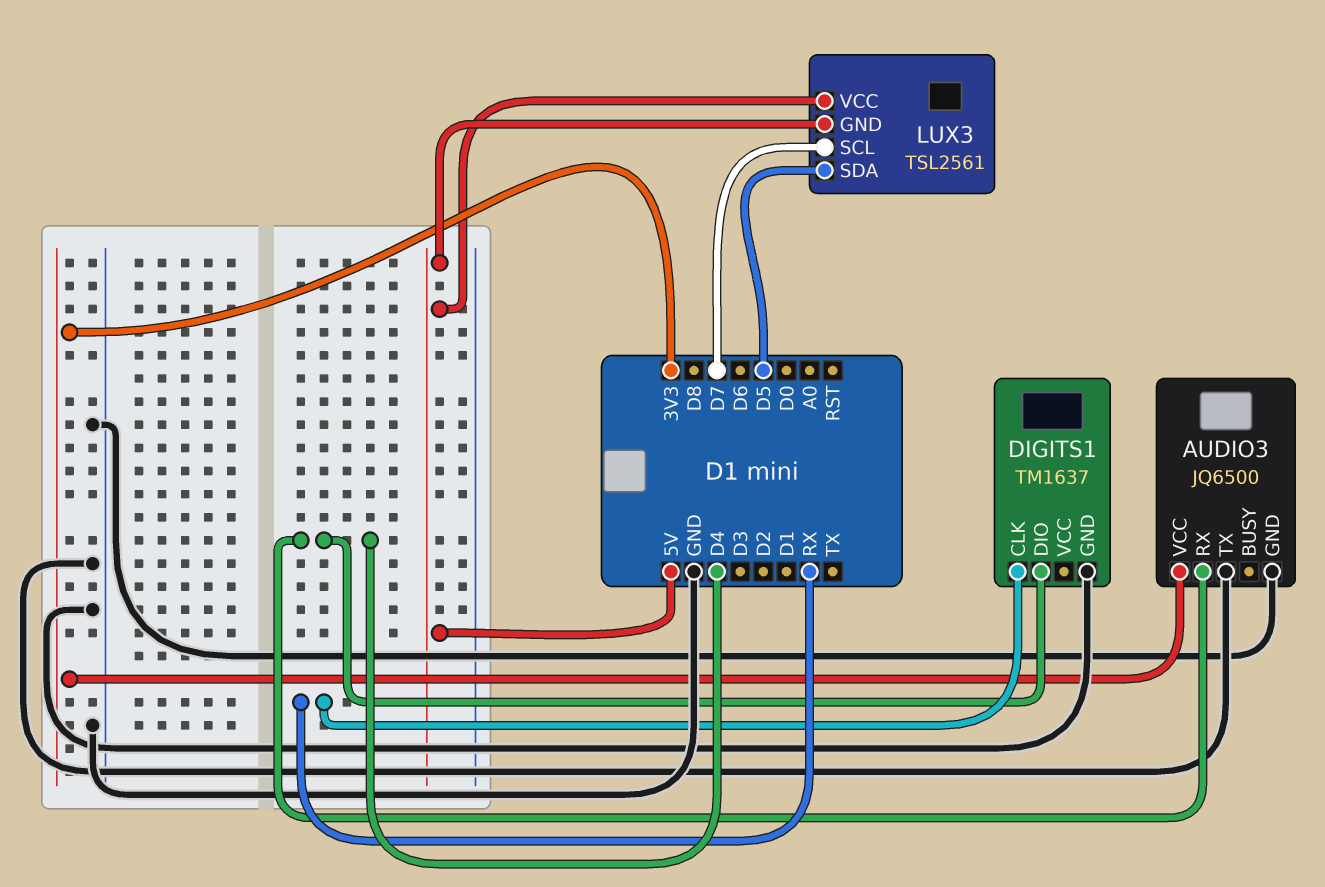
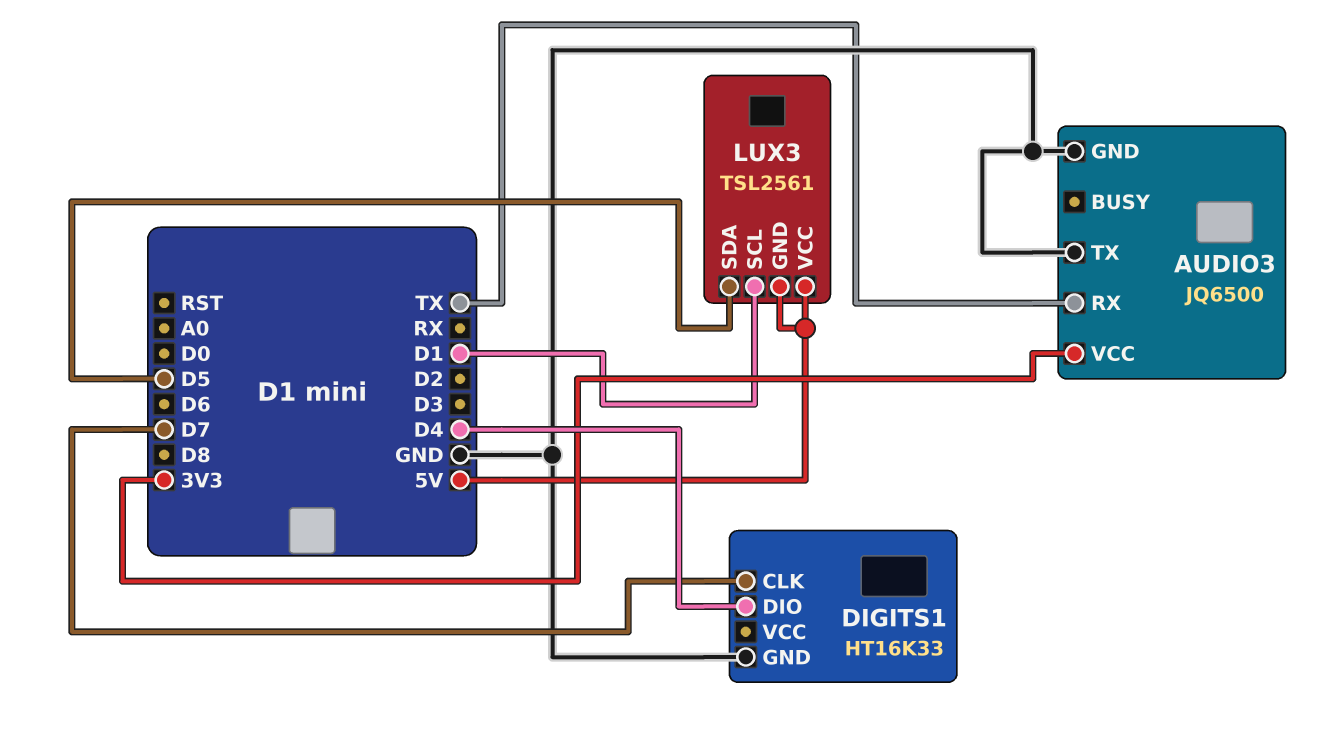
AUDIO3 pin RX: D4 -> TX
DIGITS1: TM1637 -> HT16K33
DIGITS1 pin CLK: RX -> D7
LUX3 pin SCL: D7 -> D1

